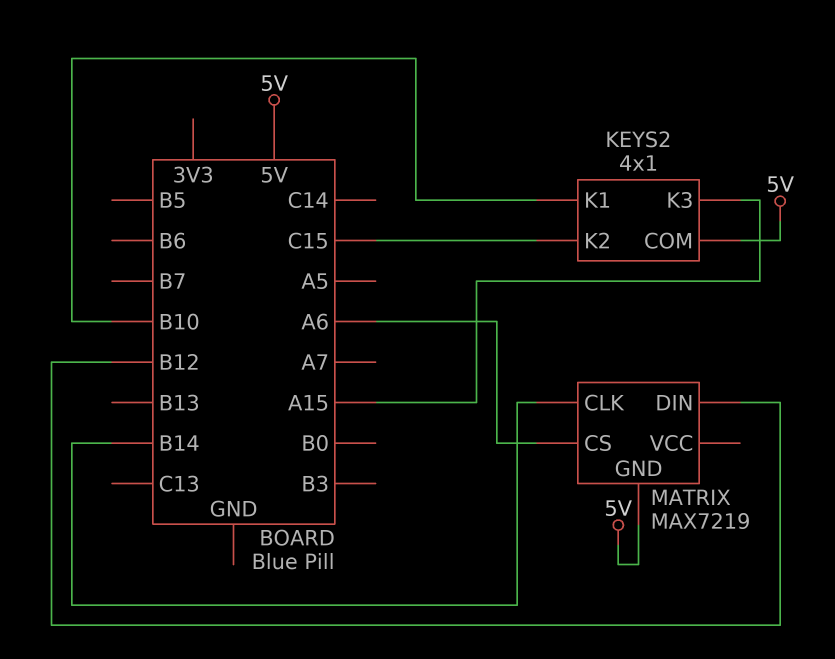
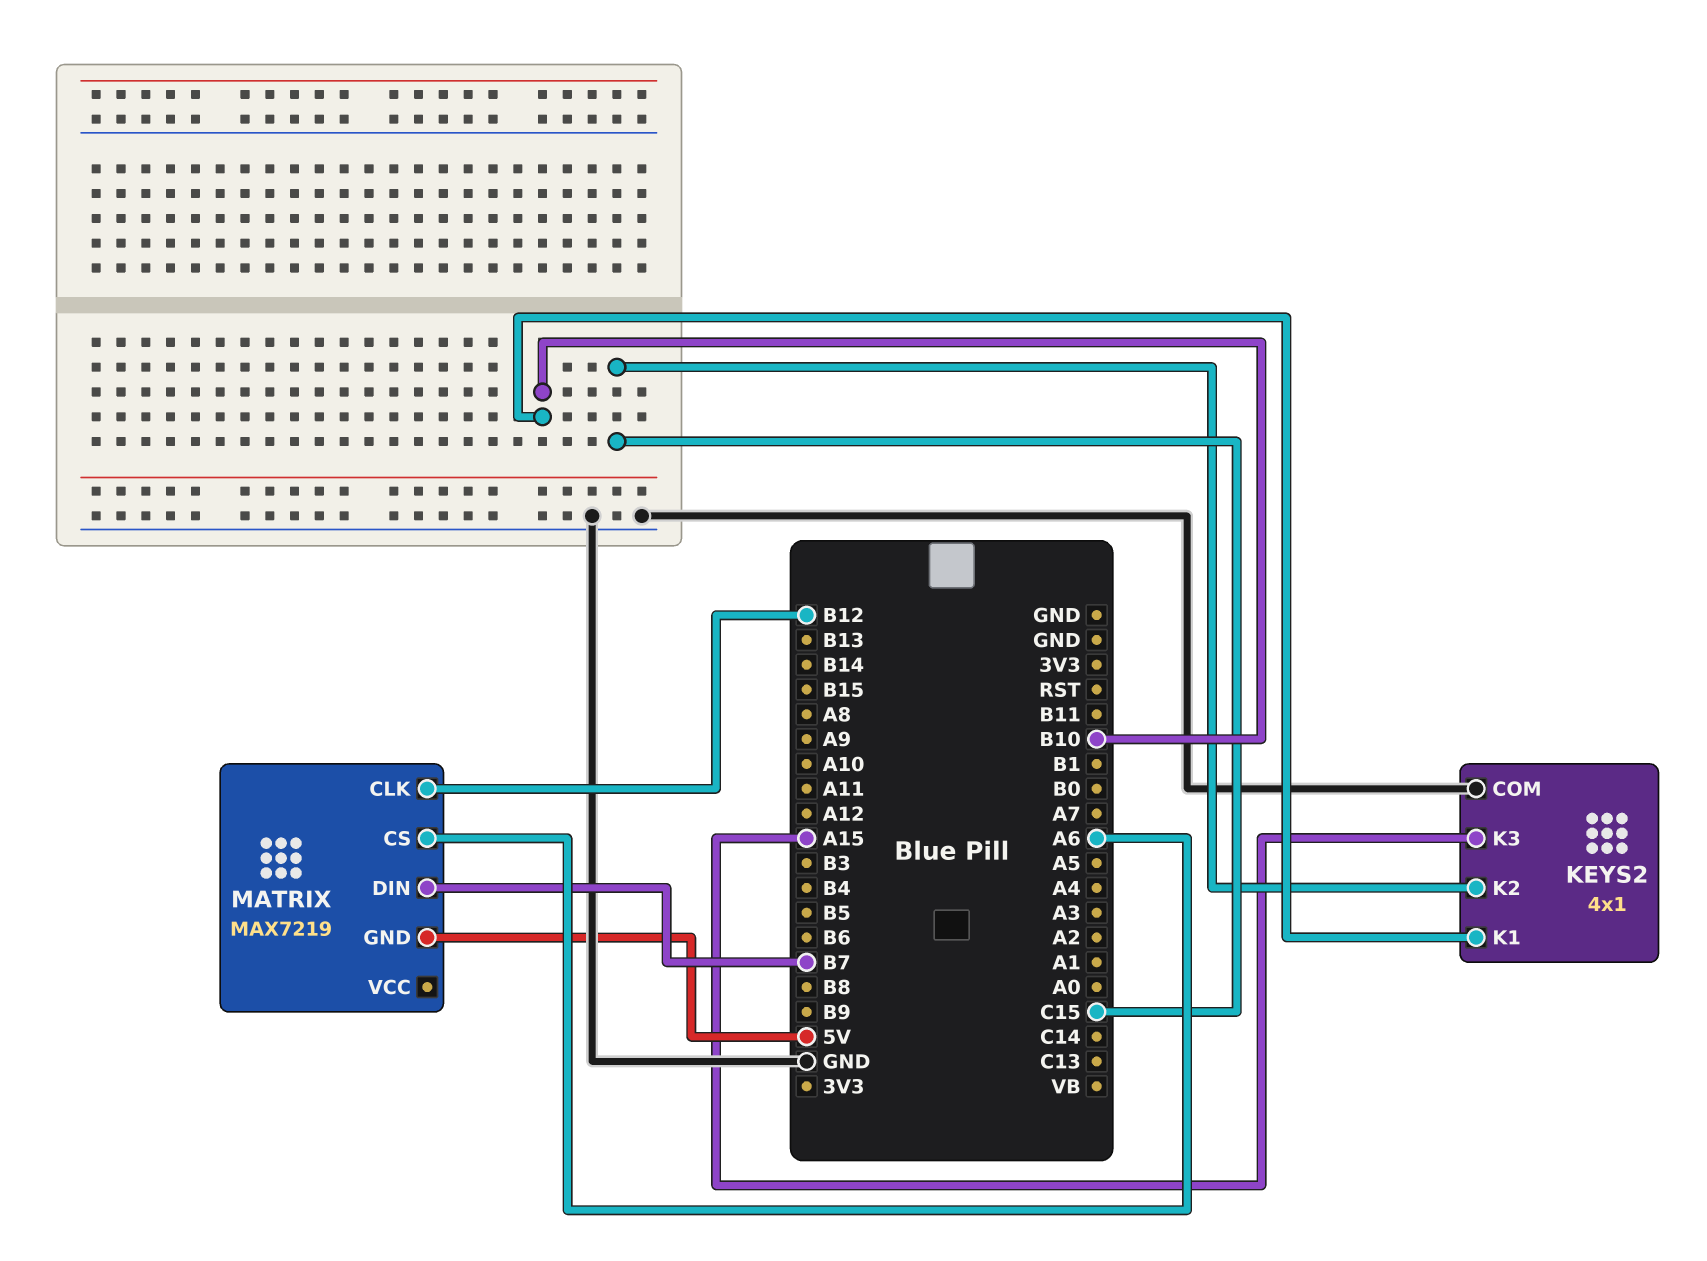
KEYS2 pin COM: 5V -> GND
MATRIX pin CLK: B14 -> B12
MATRIX pin DIN: B12 -> B7

